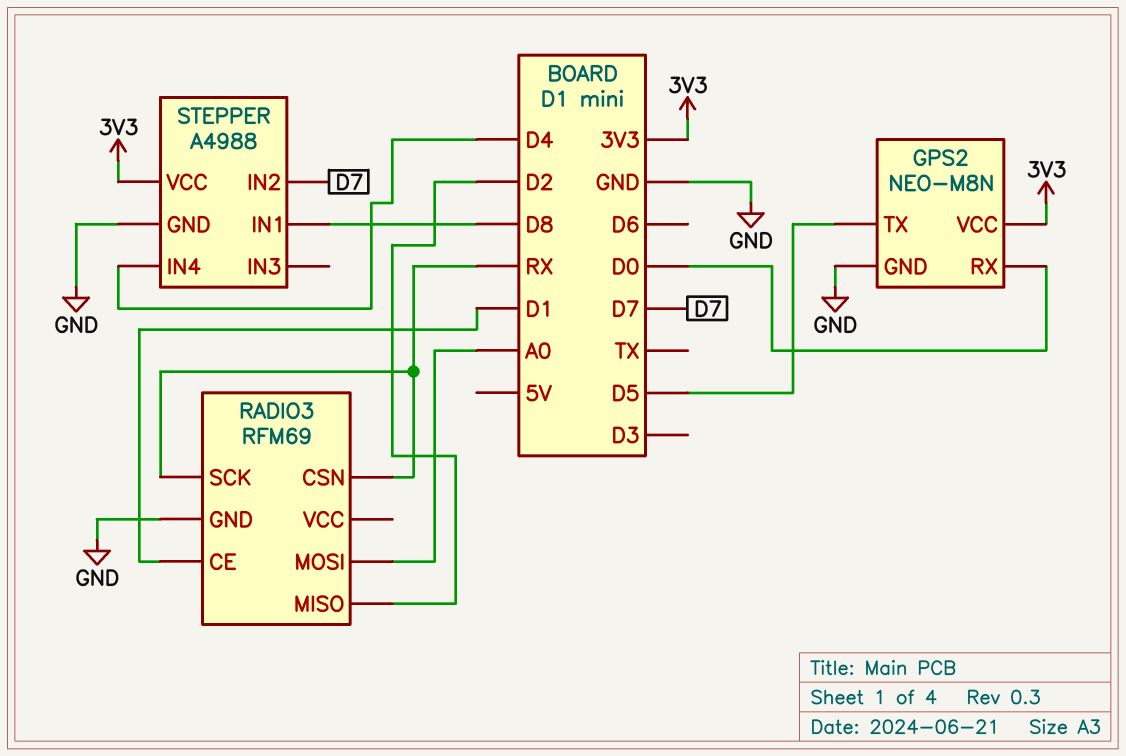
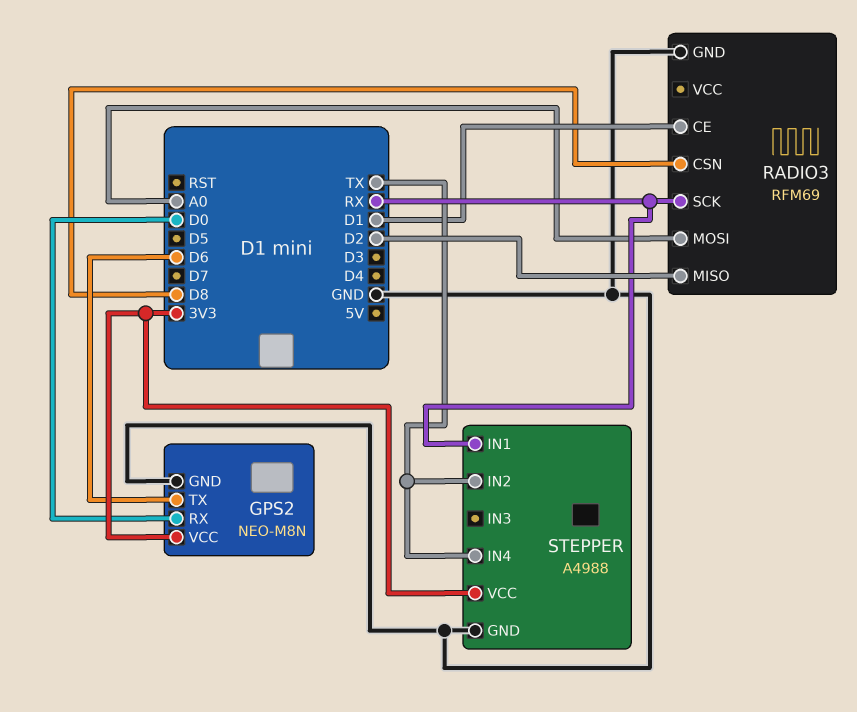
GPS2 pin TX: D5 -> D6
RADIO3 pin CSN: RX -> D8
STEPPER pin IN1: D8 -> RX
STEPPER pin IN2: D7 -> TX
STEPPER pin IN4: D4 -> TX

